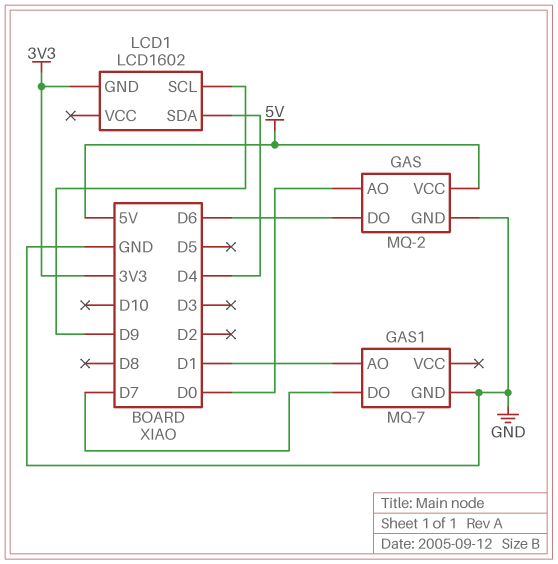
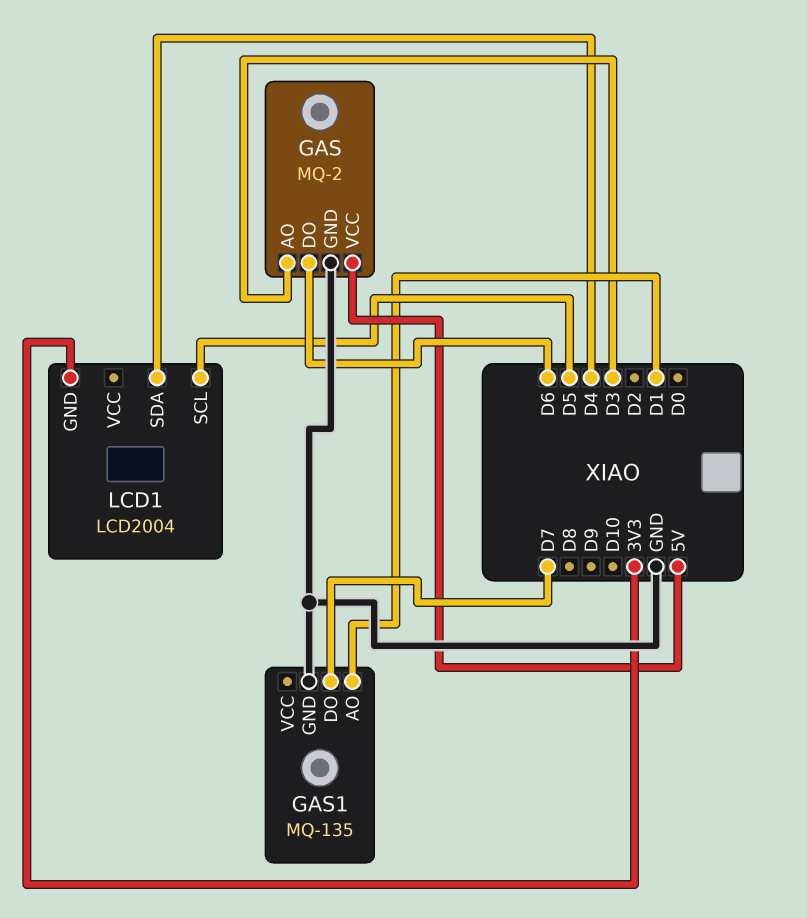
GAS pin AO: D0 -> D3
GAS1: MQ-7 -> MQ-135
LCD1: LCD1602 -> LCD2004
LCD1 pin SCL: D9 -> D5

